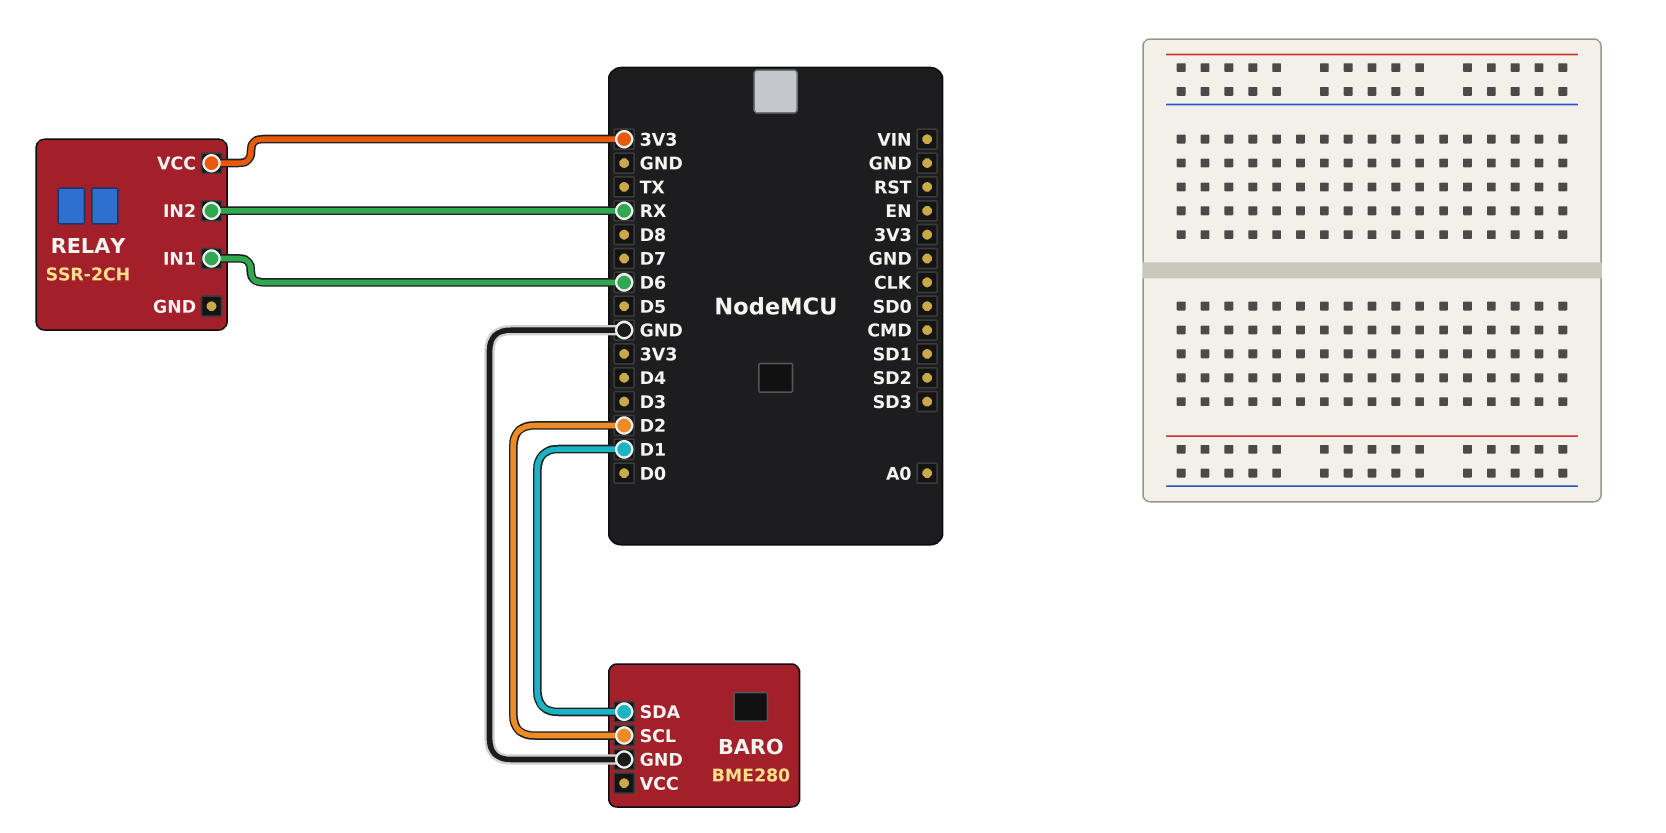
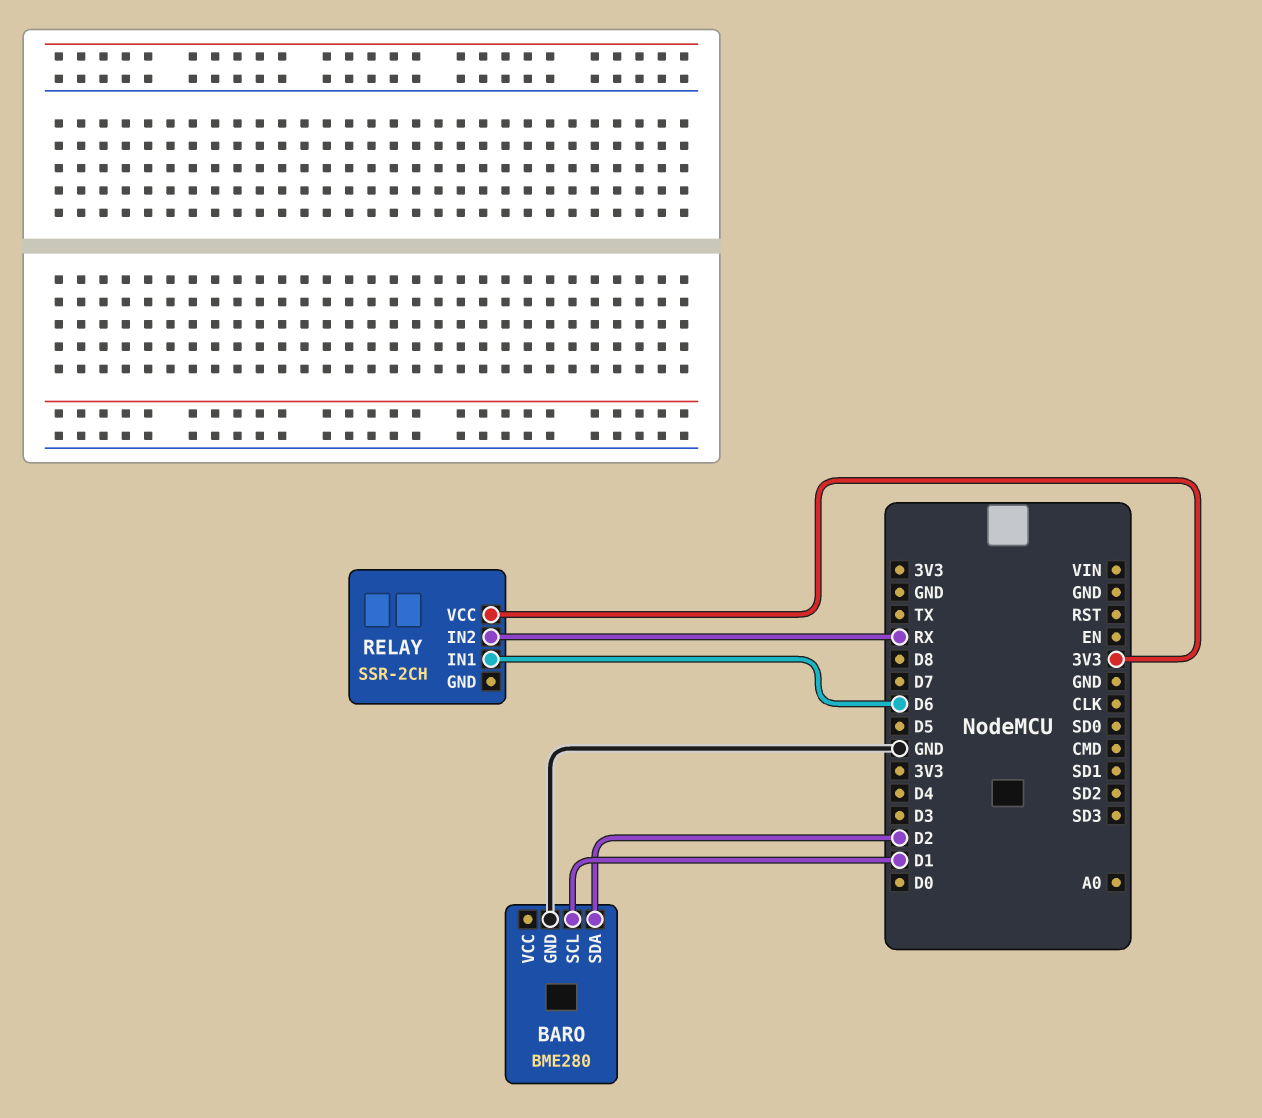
BARO pin SCL: D2 -> D1
BARO pin SDA: D1 -> D2

